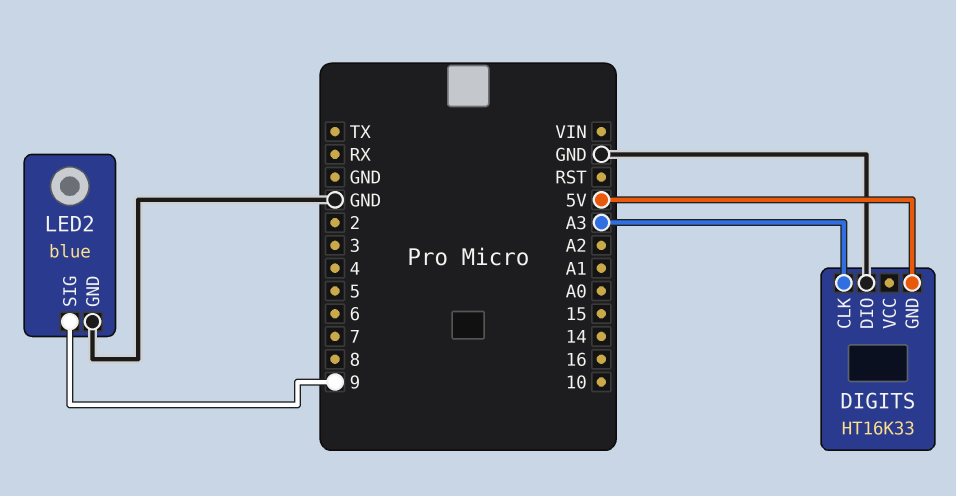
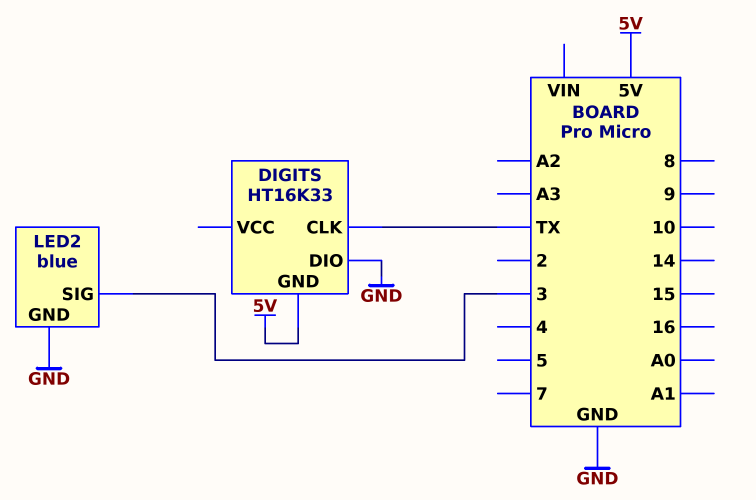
DIGITS pin CLK: A3 -> TX
LED2 pin SIG: 9 -> 3

